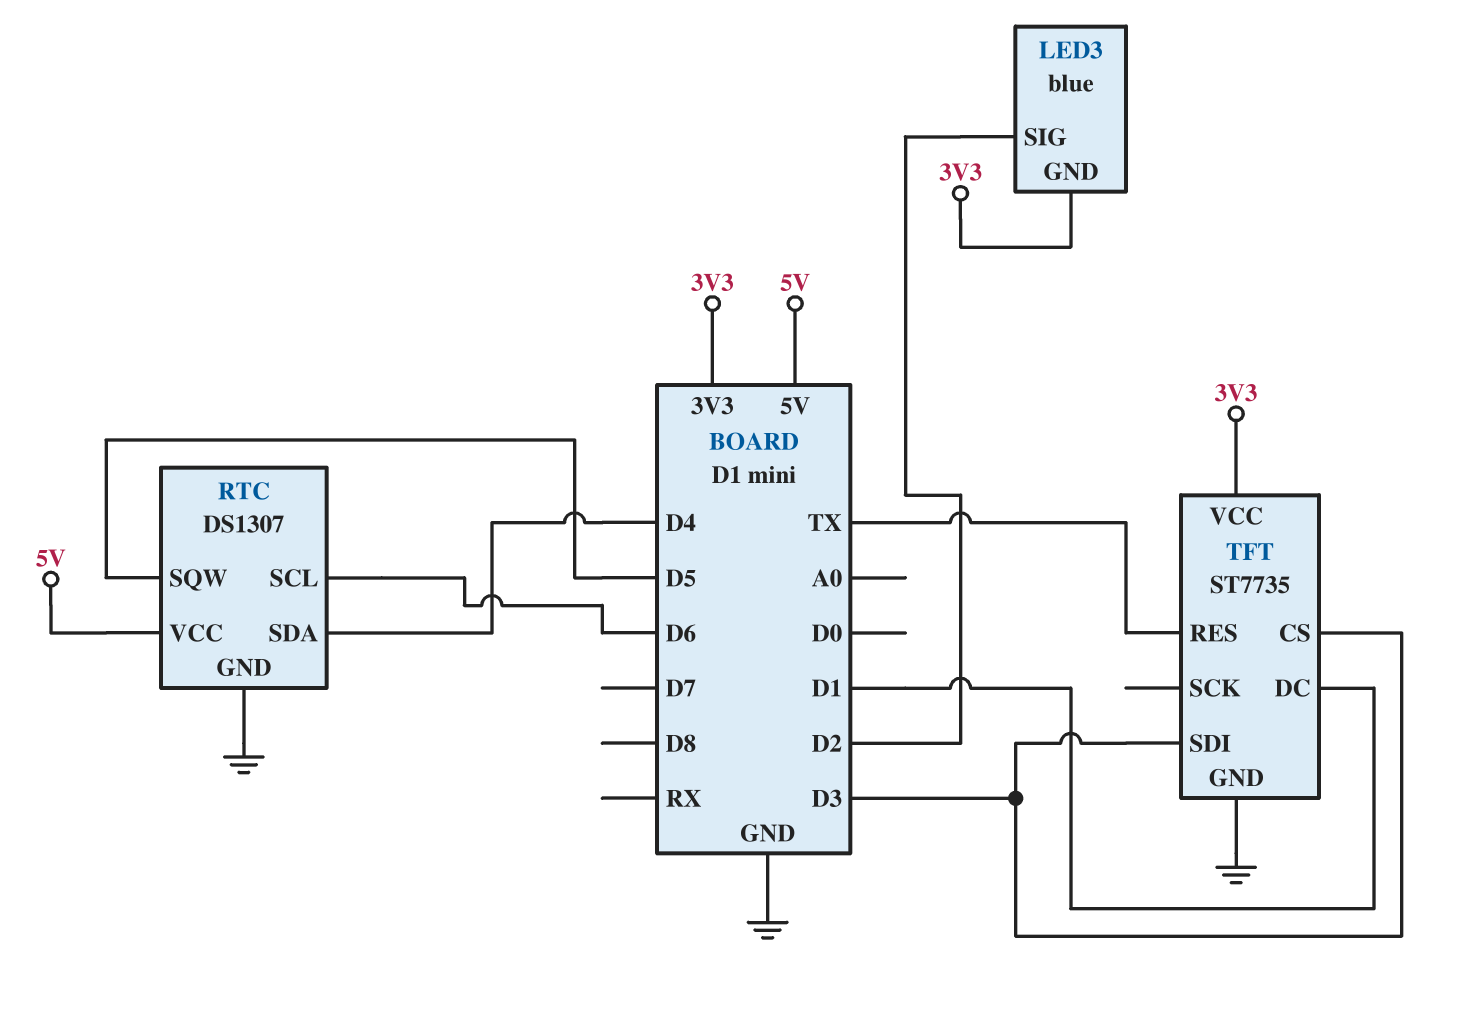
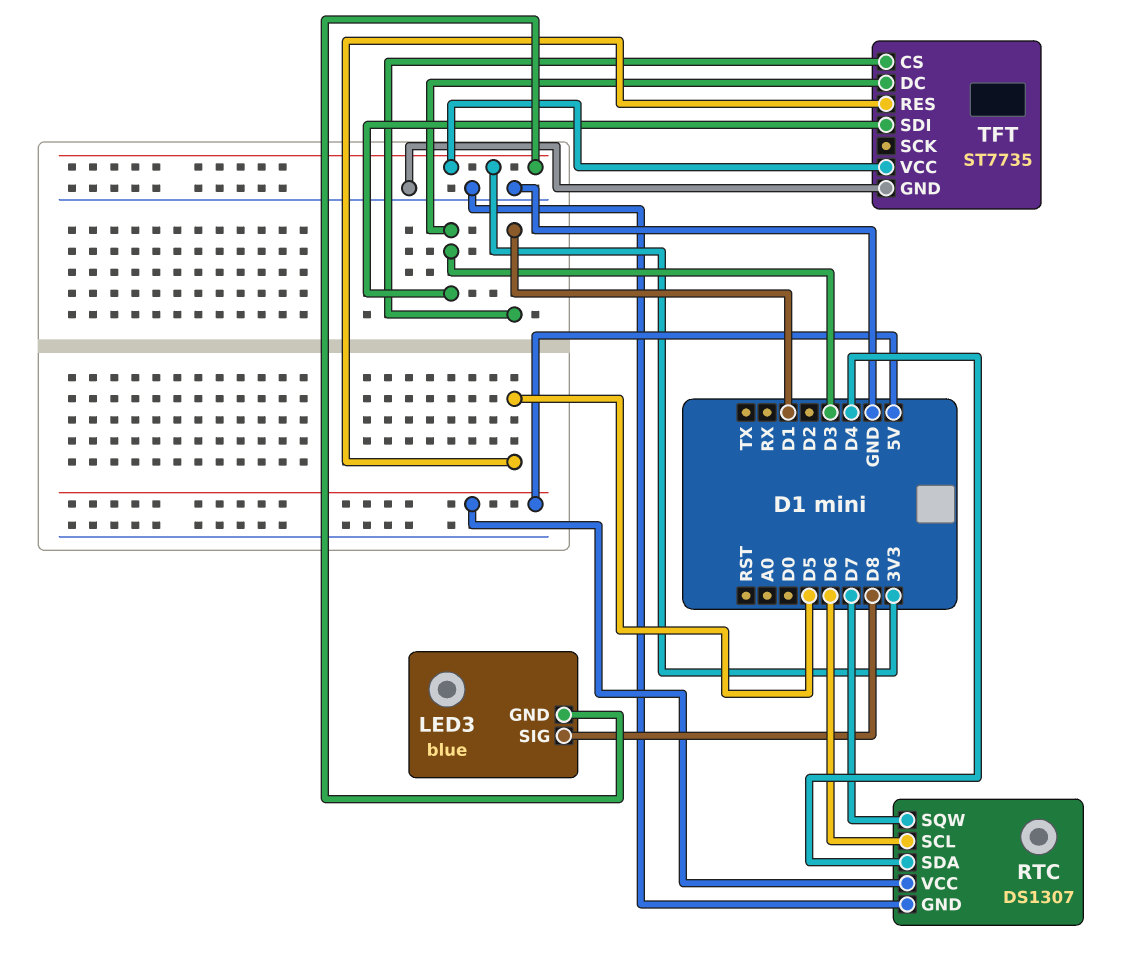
LED3 pin SIG: D2 -> D8
RTC pin SQW: D5 -> D7
TFT pin CS: D3 -> D1
TFT pin DC: D1 -> D3
TFT pin RES: TX -> D5

